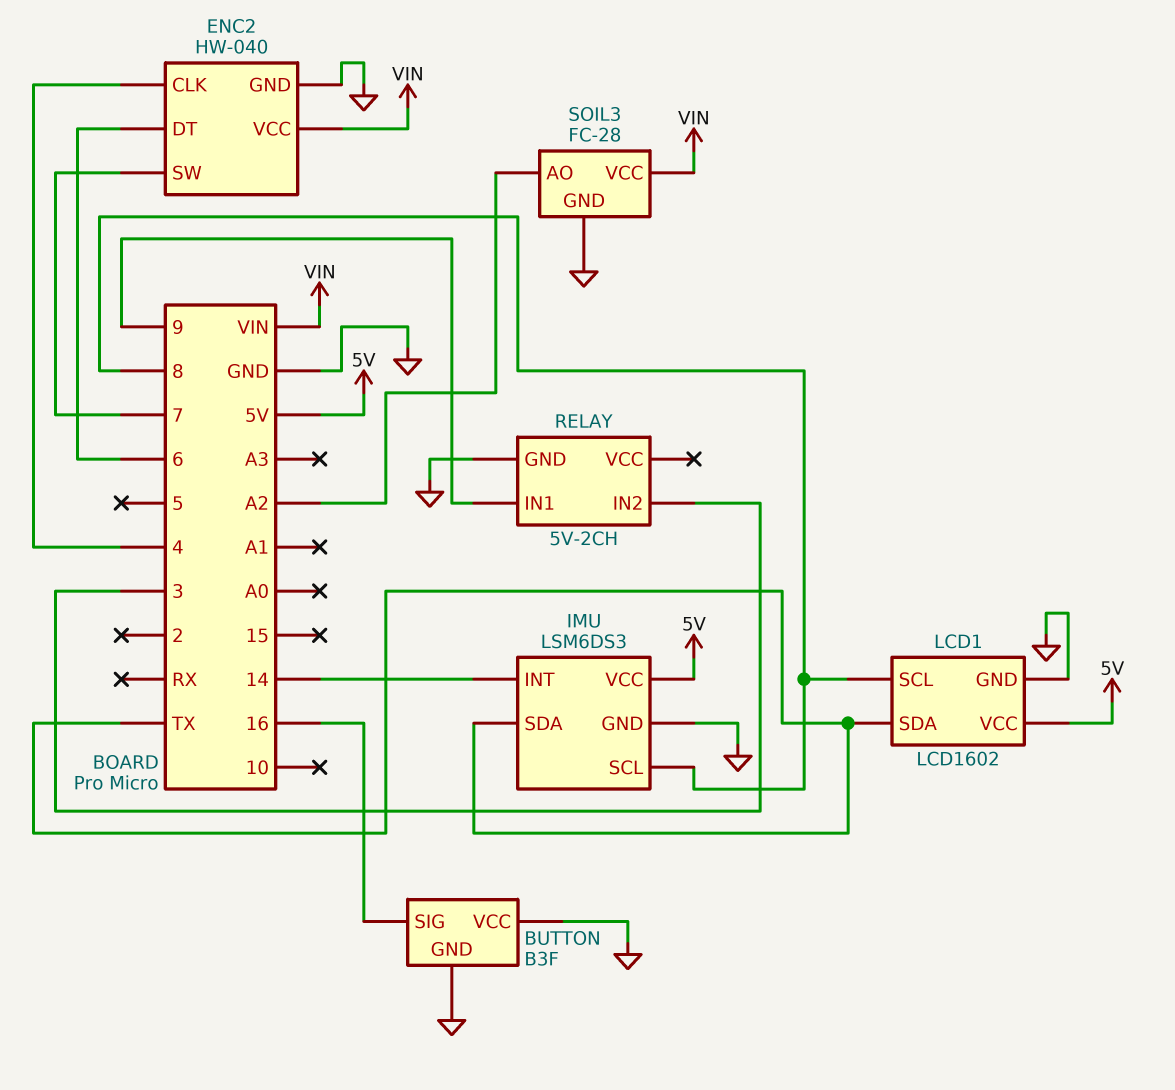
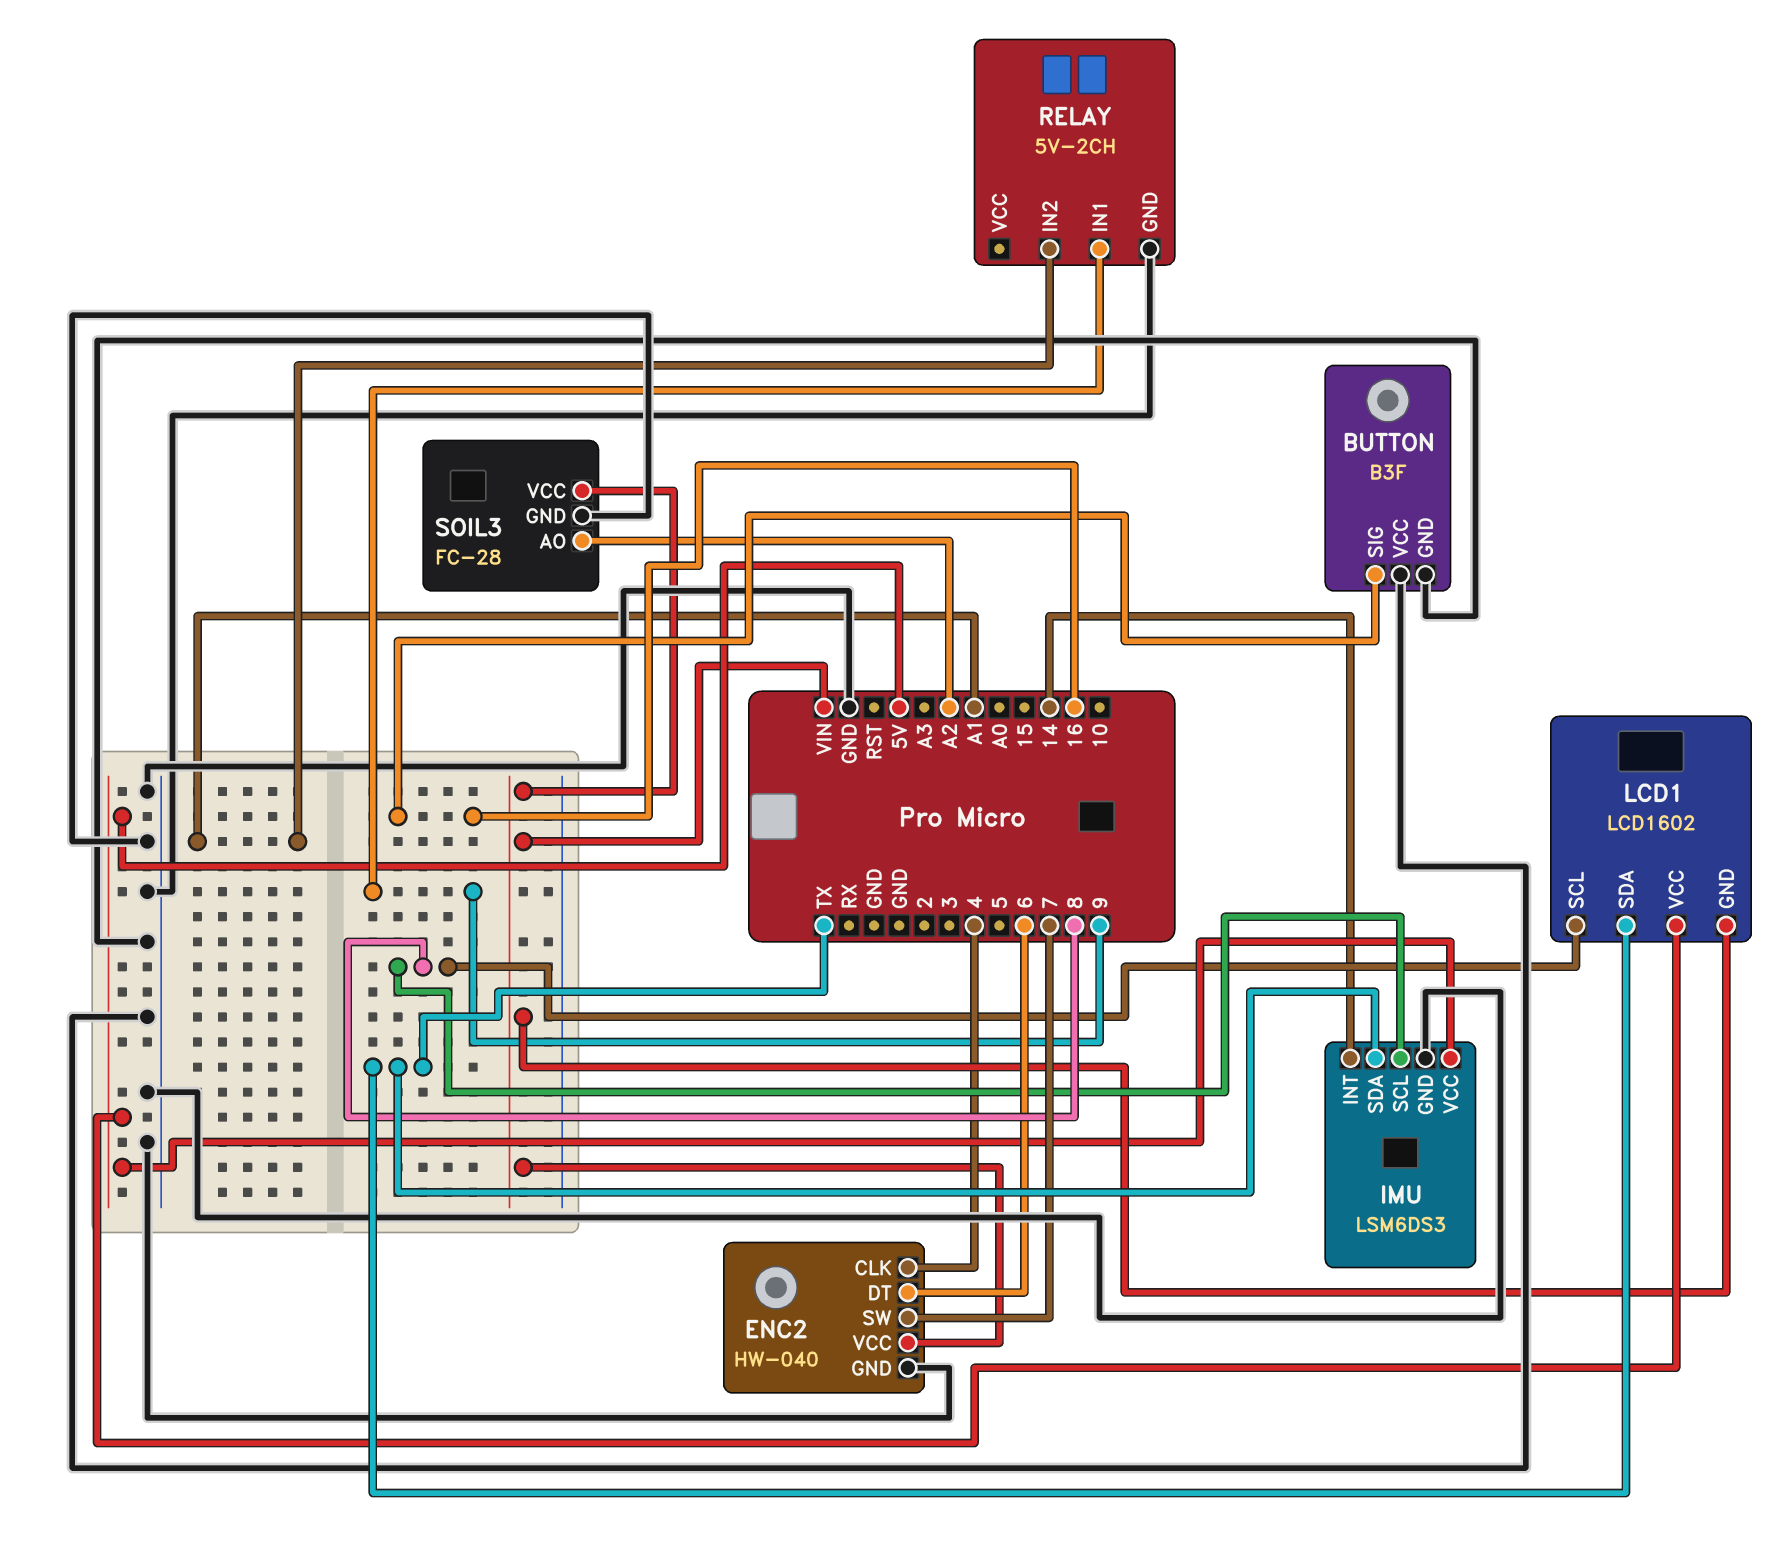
LCD1 pin GND: GND -> VIN
RELAY pin IN2: 3 -> A1

